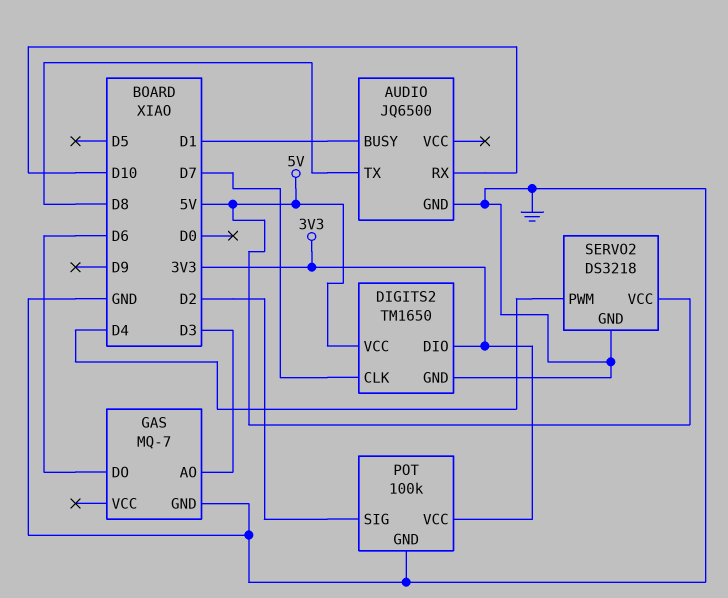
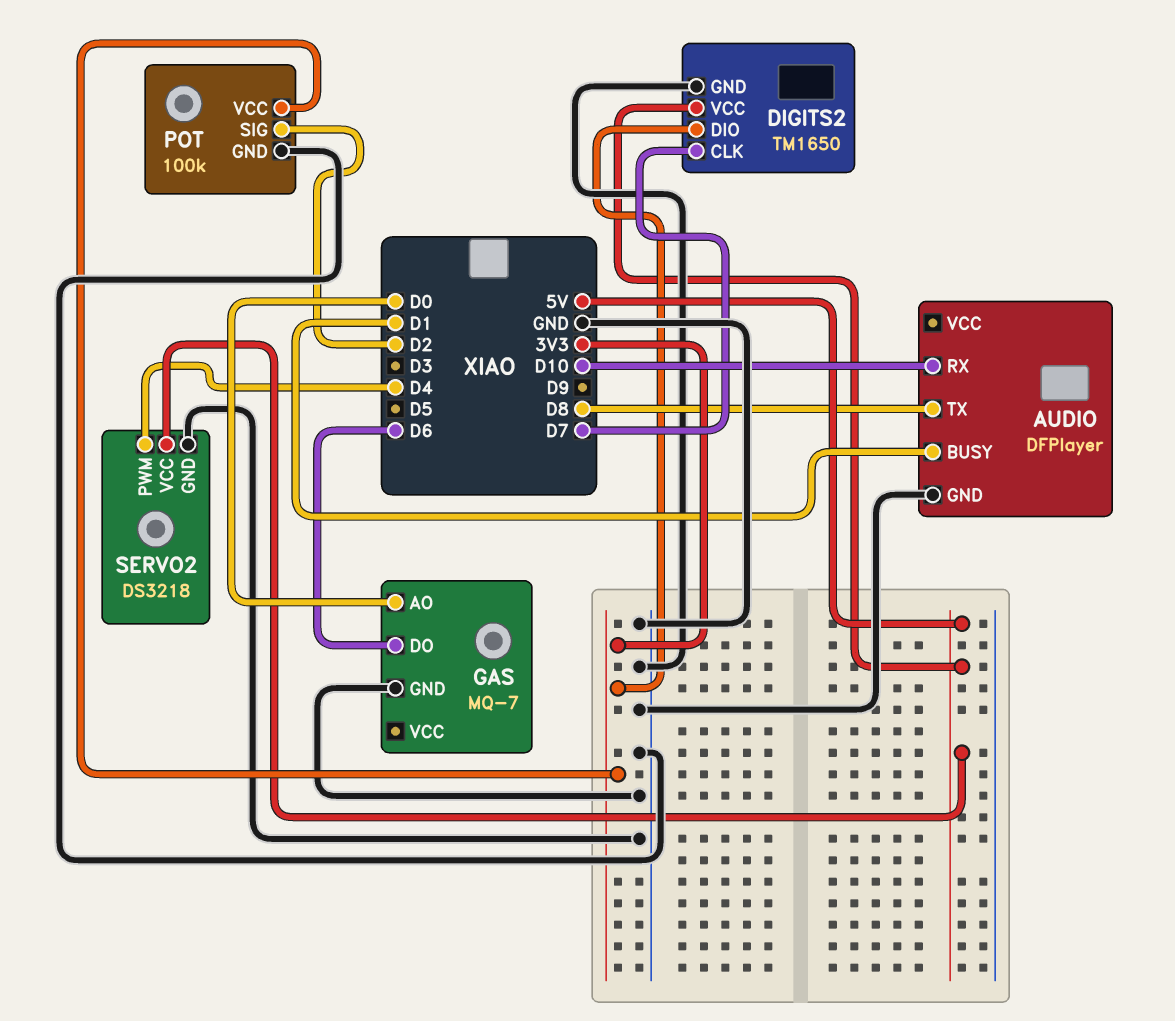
AUDIO: JQ6500 -> DFPlayer
GAS pin AO: D3 -> D0

